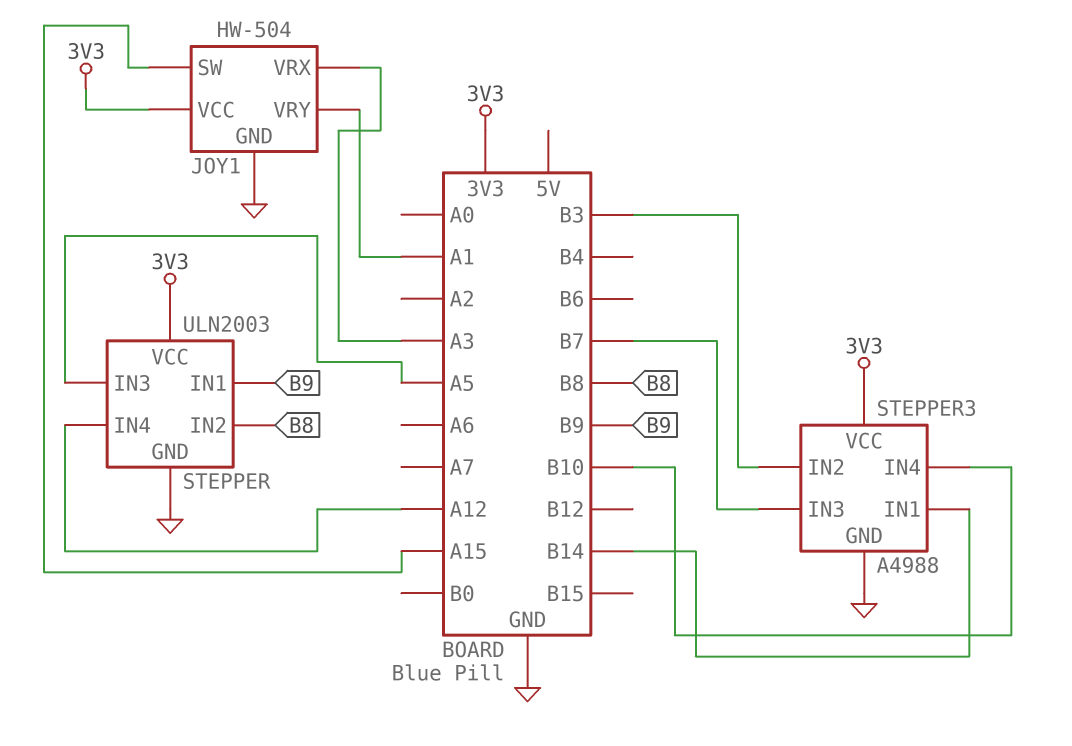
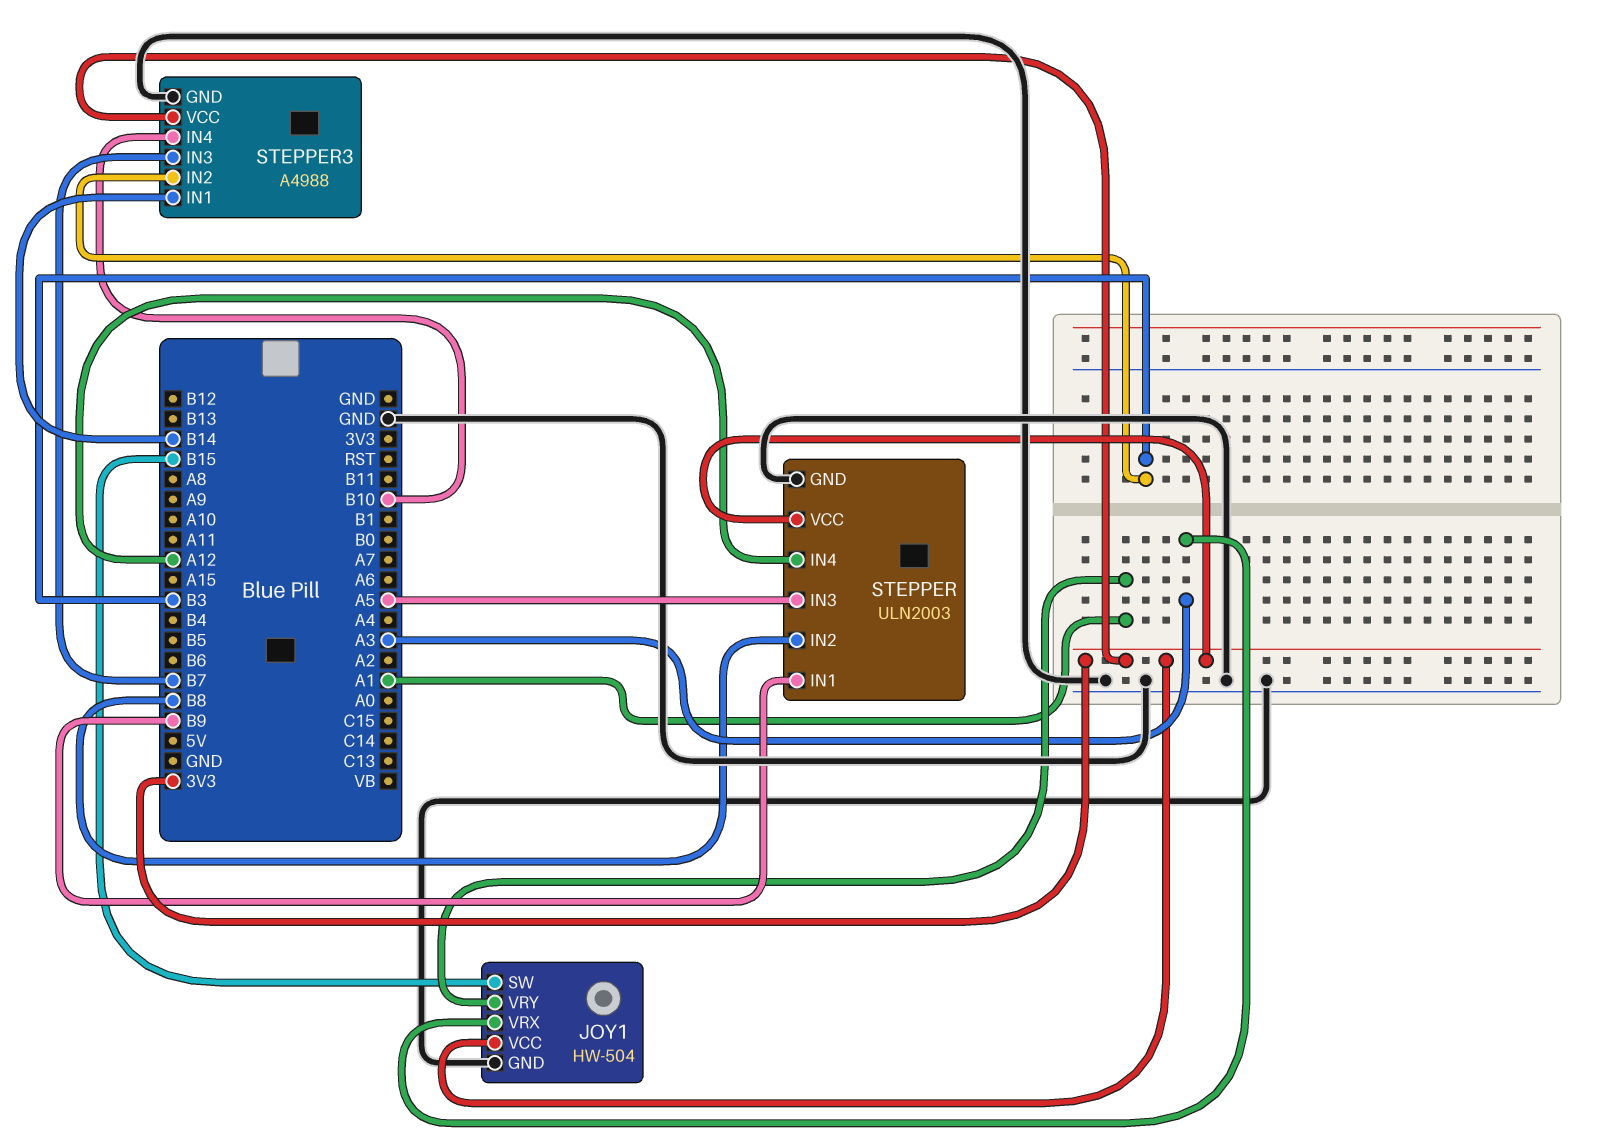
JOY1 pin SW: A15 -> B15

